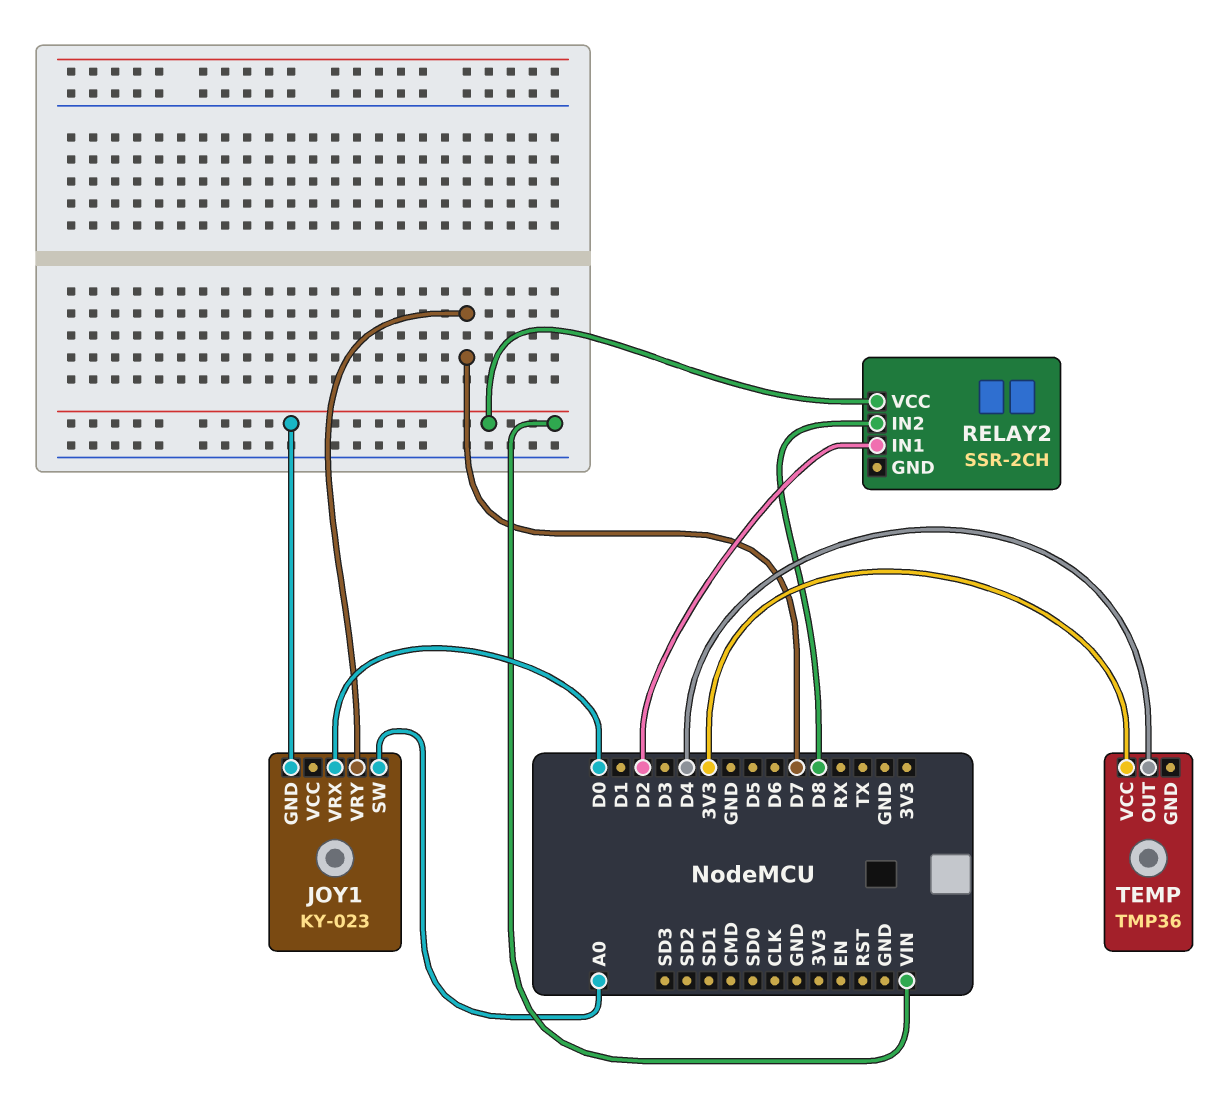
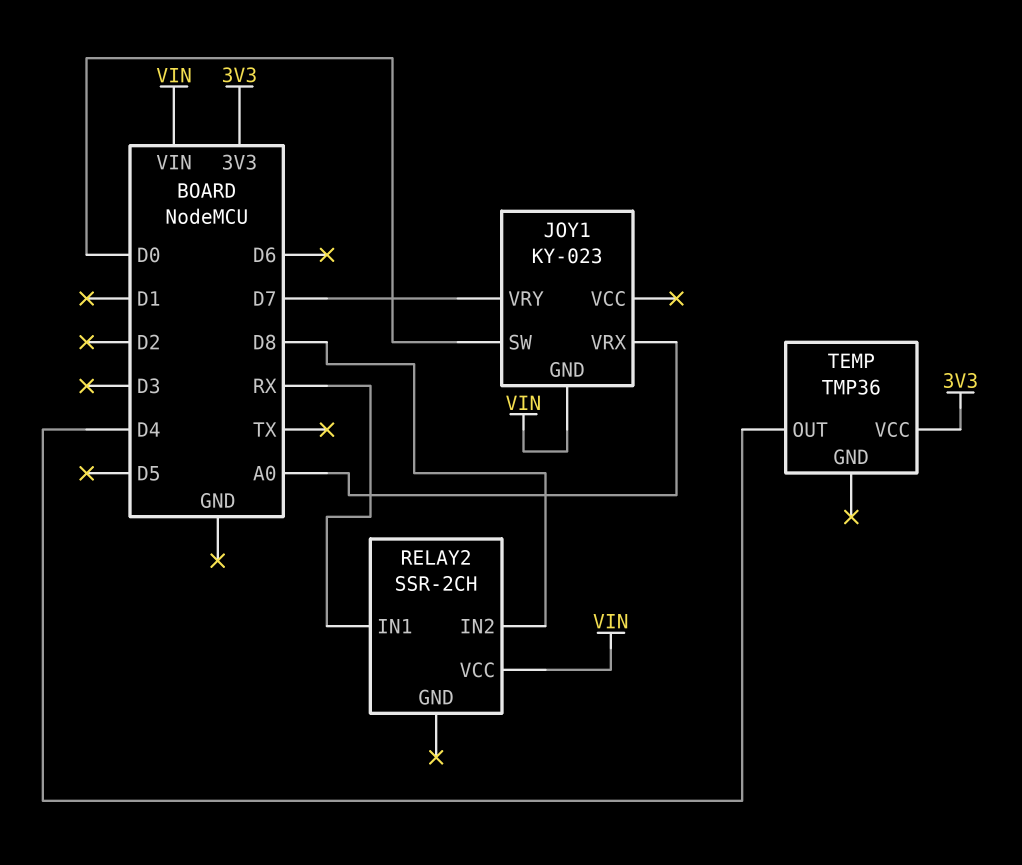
JOY1 pin SW: A0 -> D0
JOY1 pin VRX: D0 -> A0
RELAY2 pin IN1: D2 -> RX

